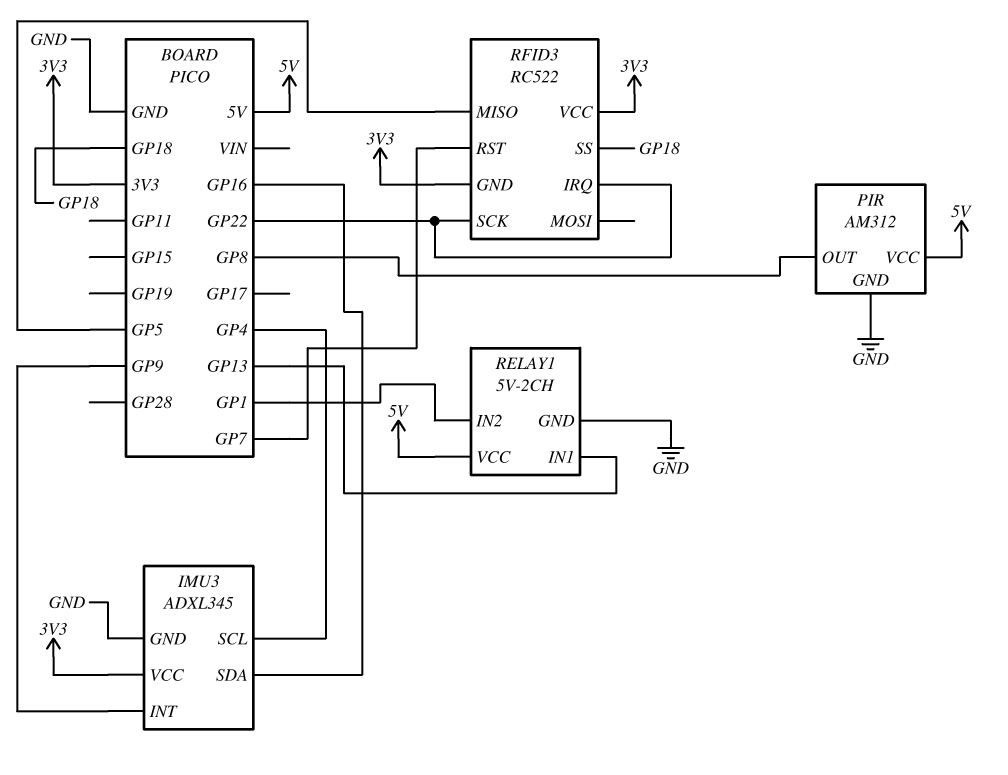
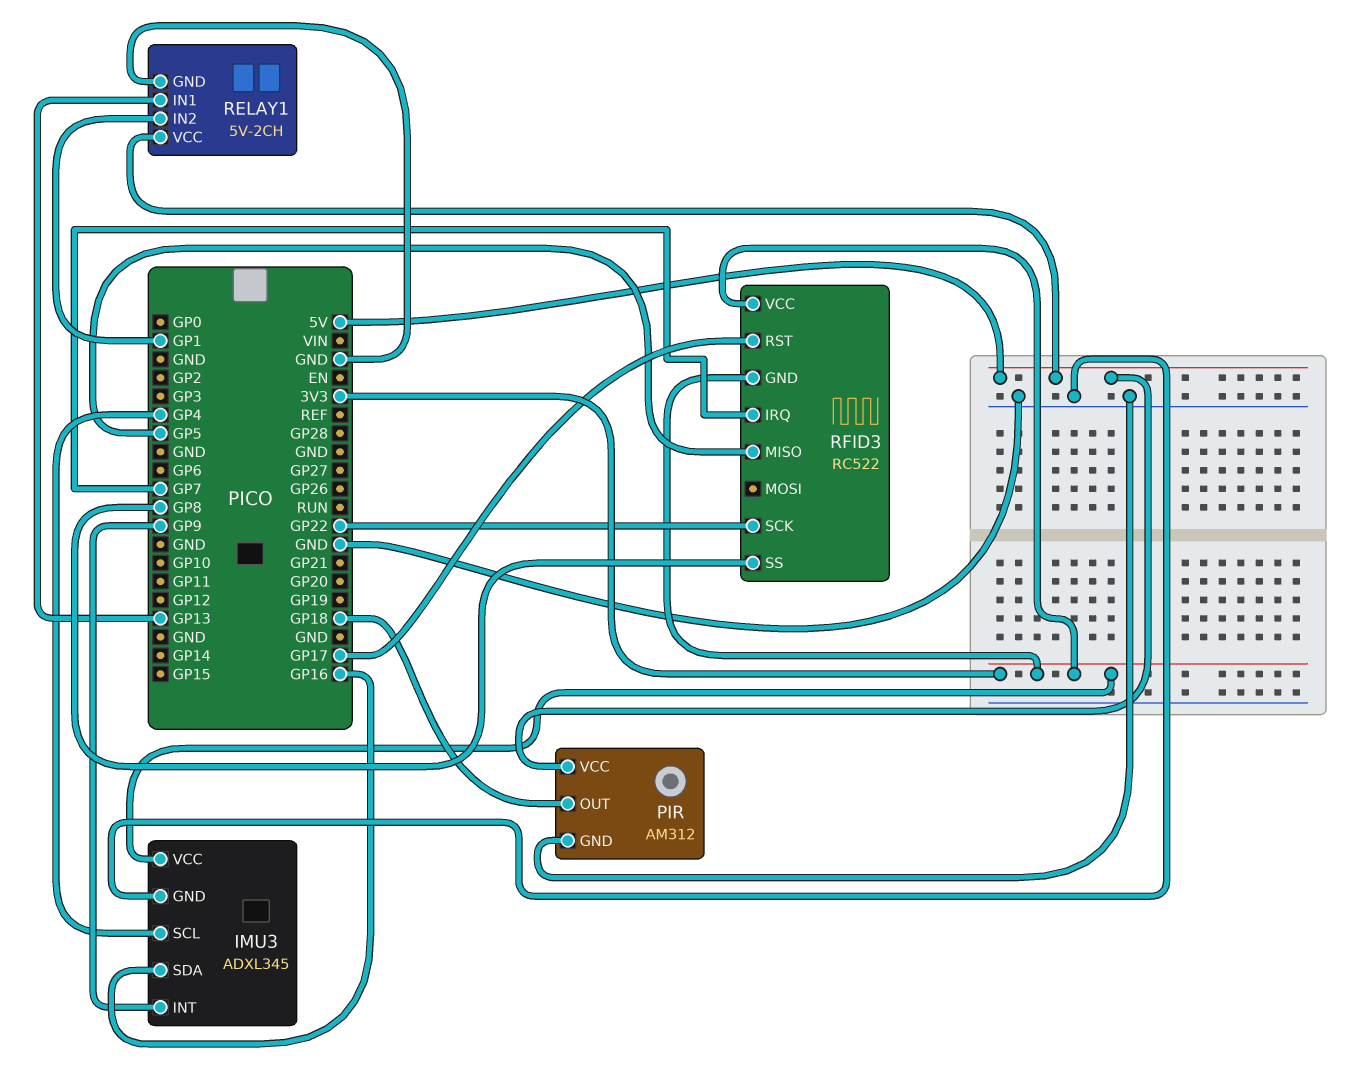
PIR pin OUT: GP8 -> GP18
RFID3 pin IRQ: GP22 -> GP7
RFID3 pin RST: GP7 -> GP17
RFID3 pin SS: GP18 -> GP8

